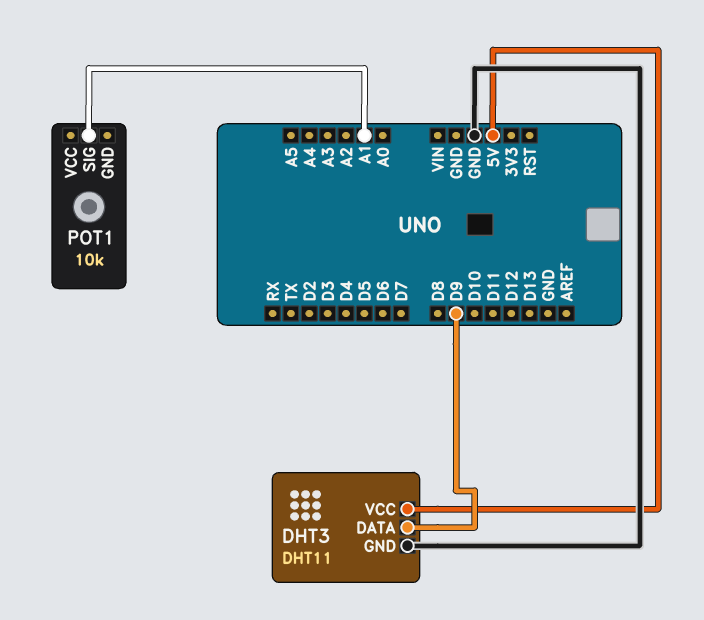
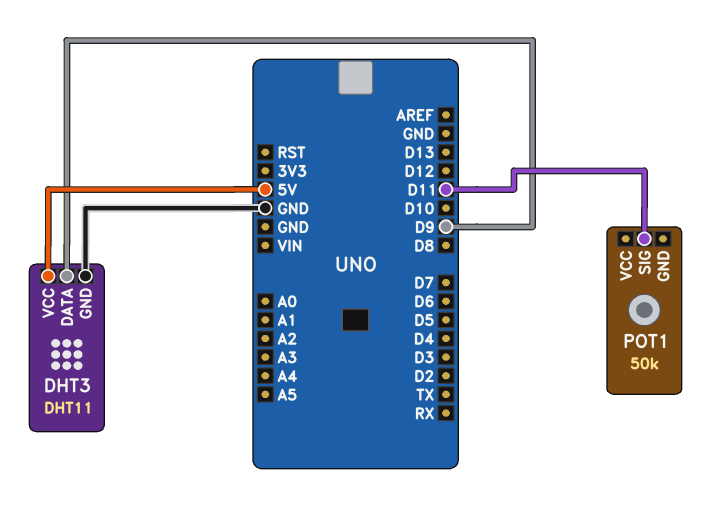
POT1: 10k -> 50k
POT1 pin SIG: A1 -> D11

